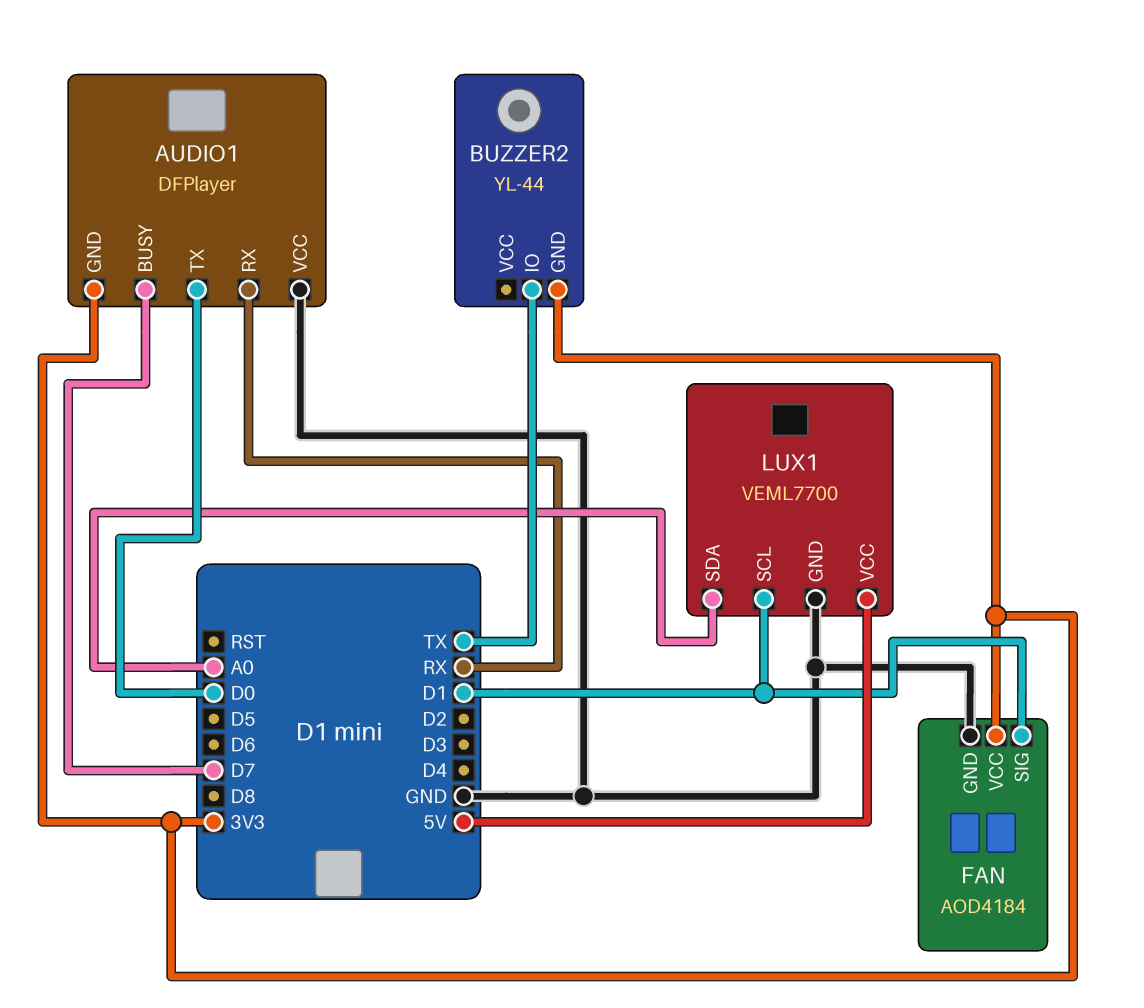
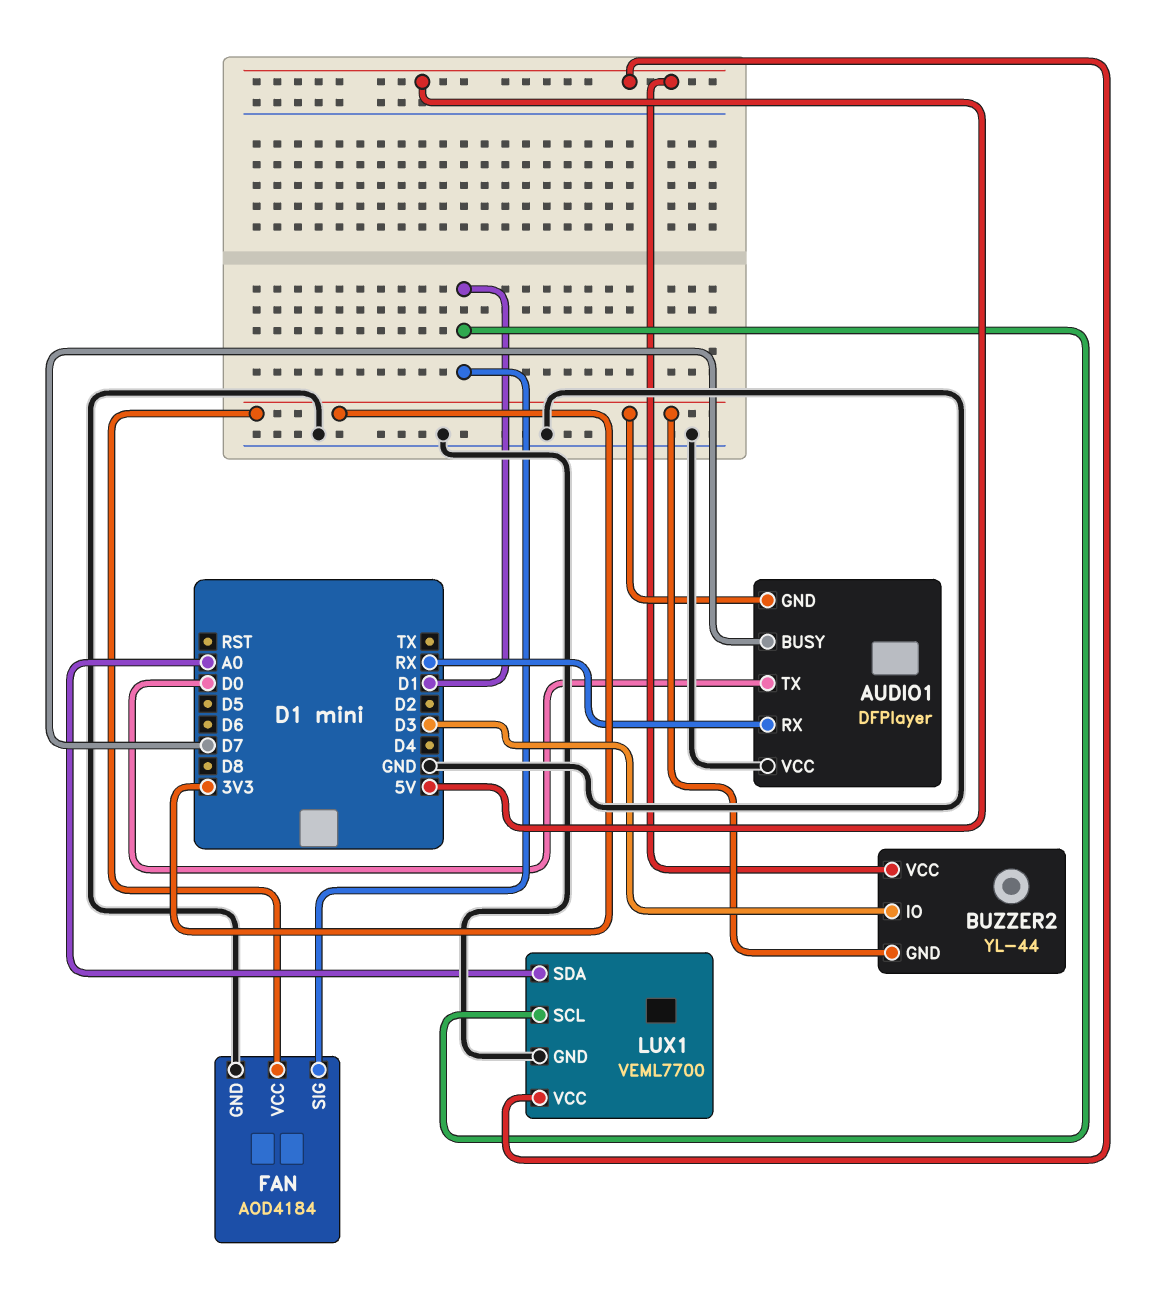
BUZZER2 pin IO: TX -> D3
BUZZER2 pin VCC: none -> 5V

